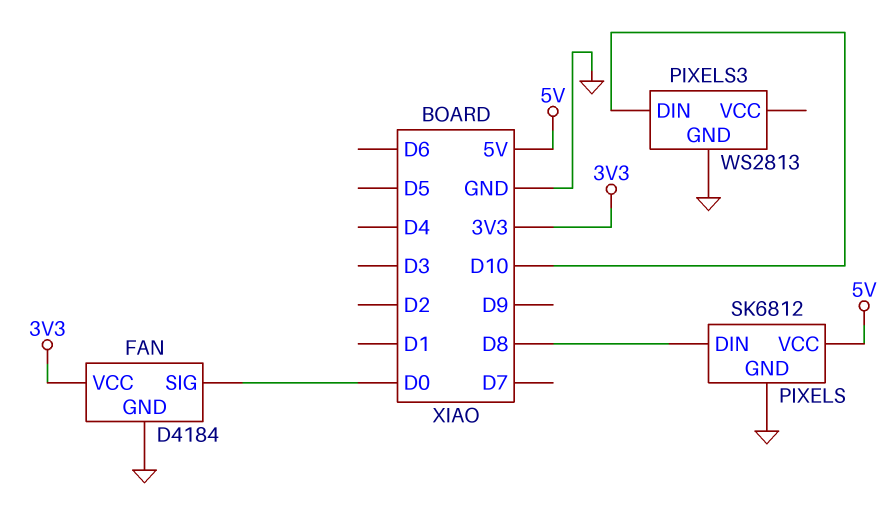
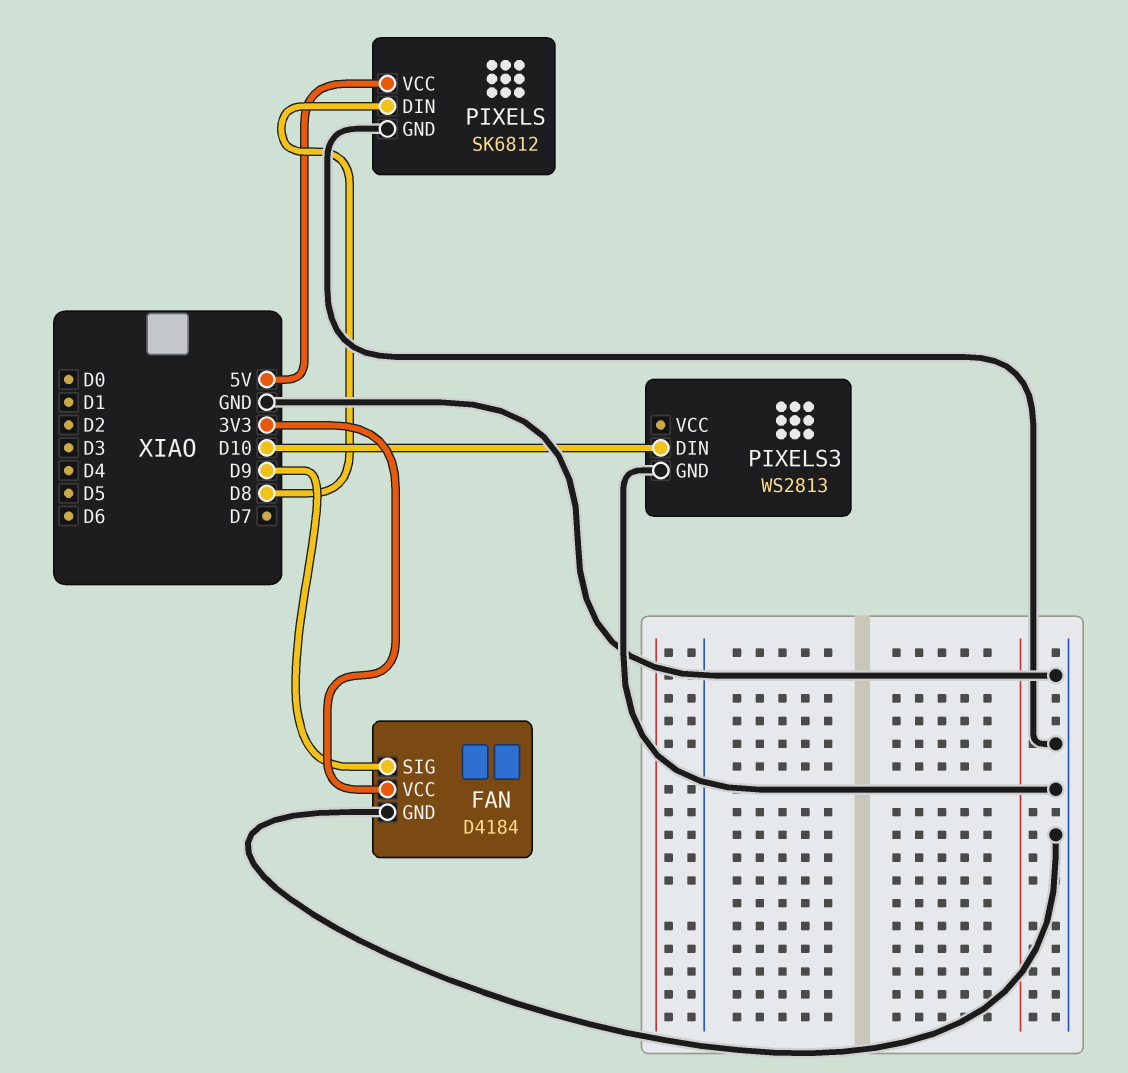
FAN pin SIG: D0 -> D9

